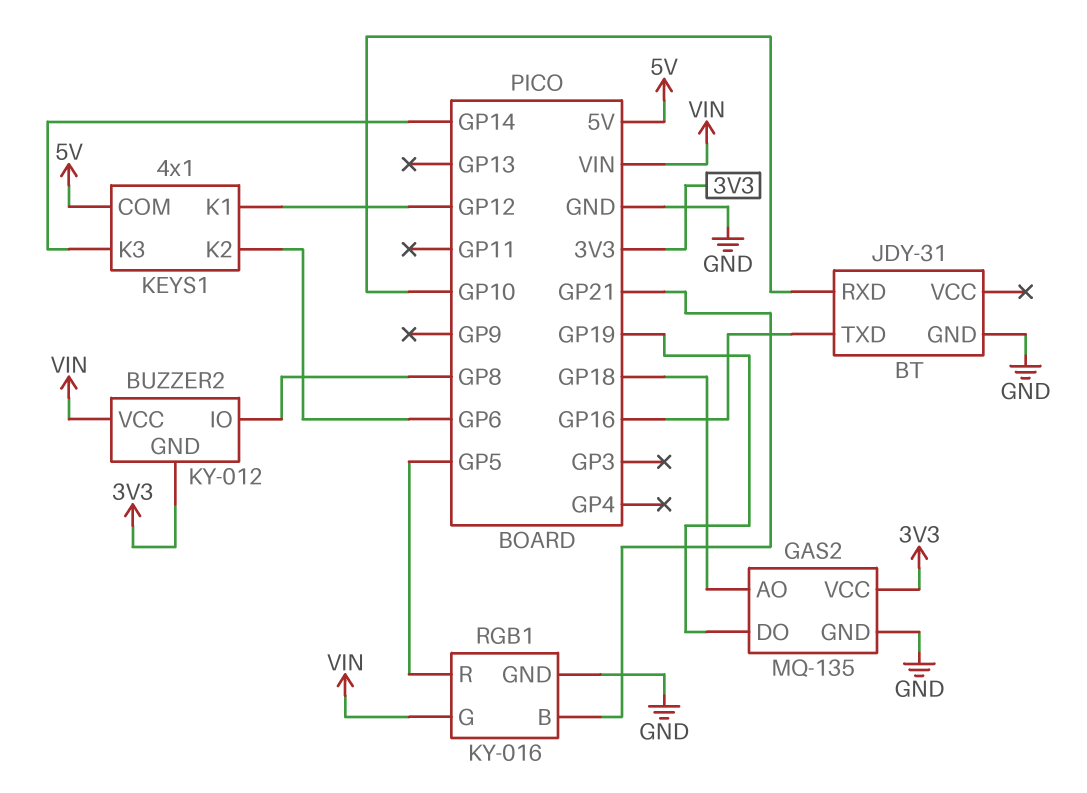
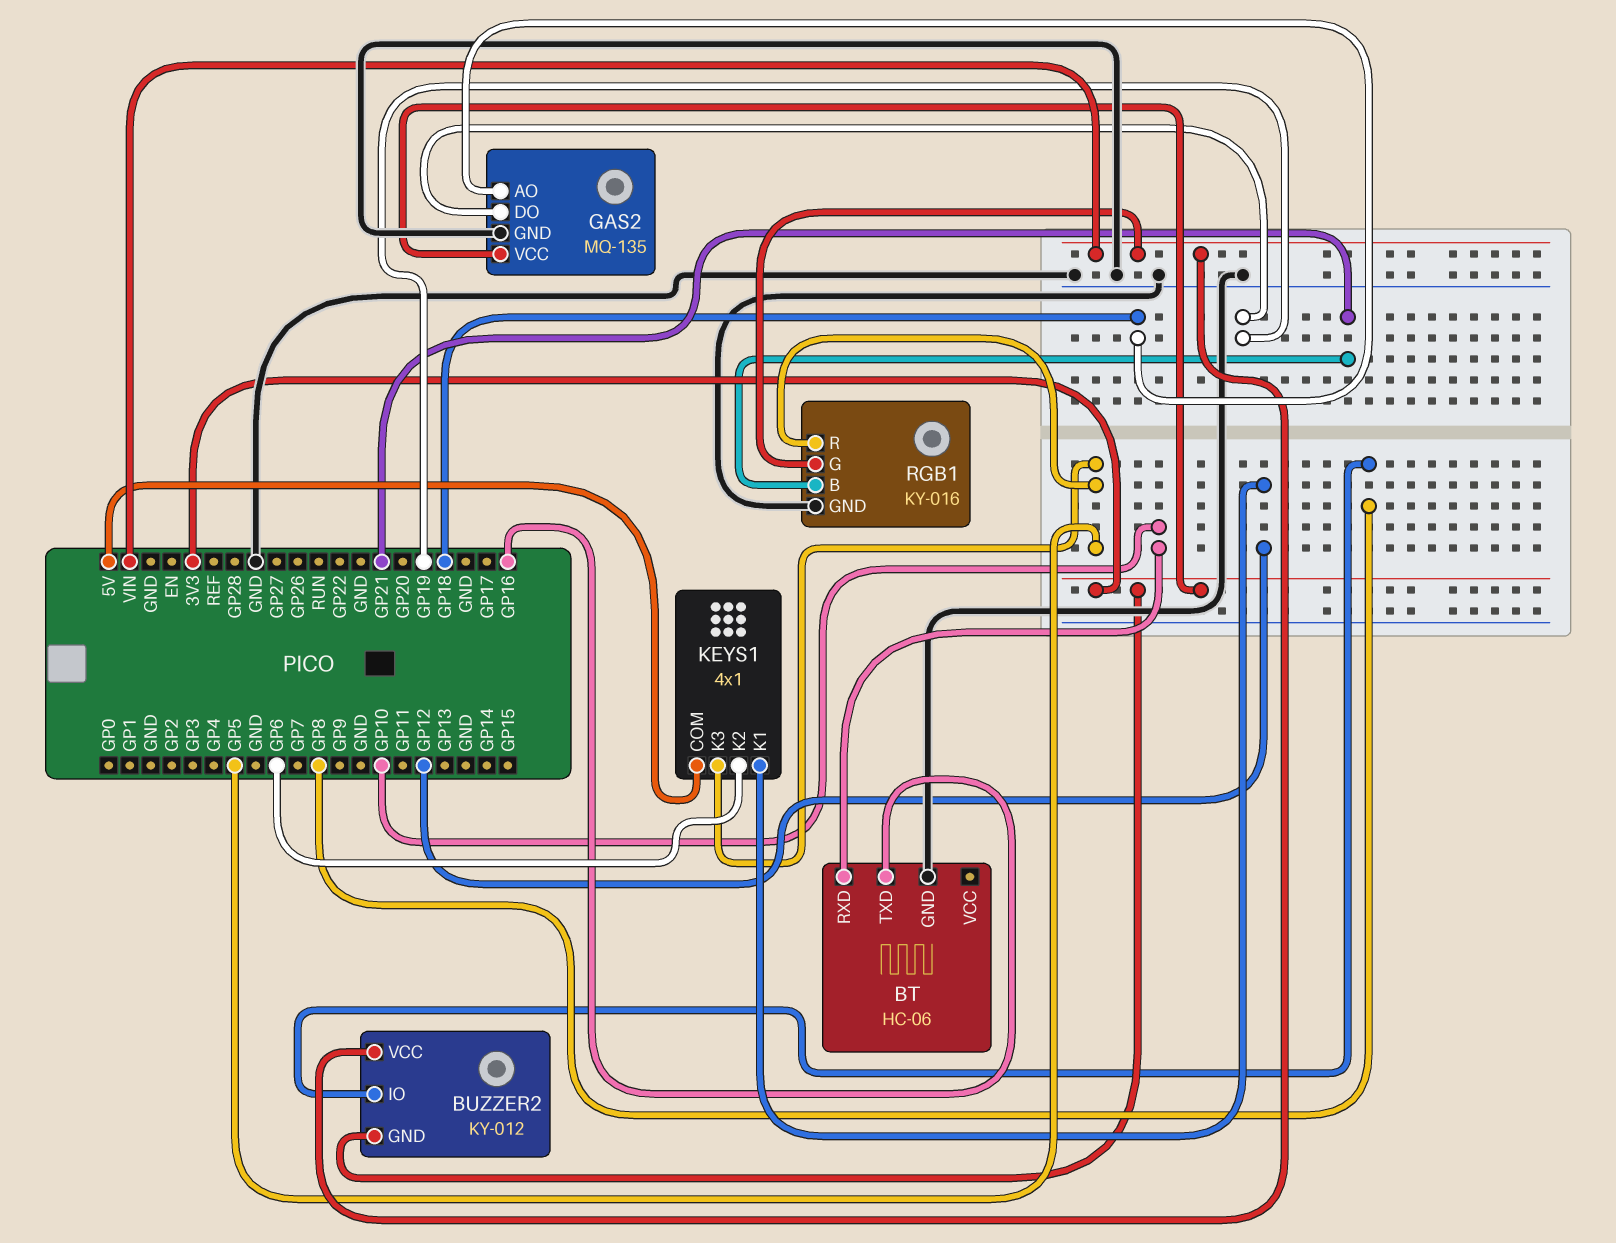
BT: JDY-31 -> HC-06
KEYS1 pin K3: GP14 -> GP5

